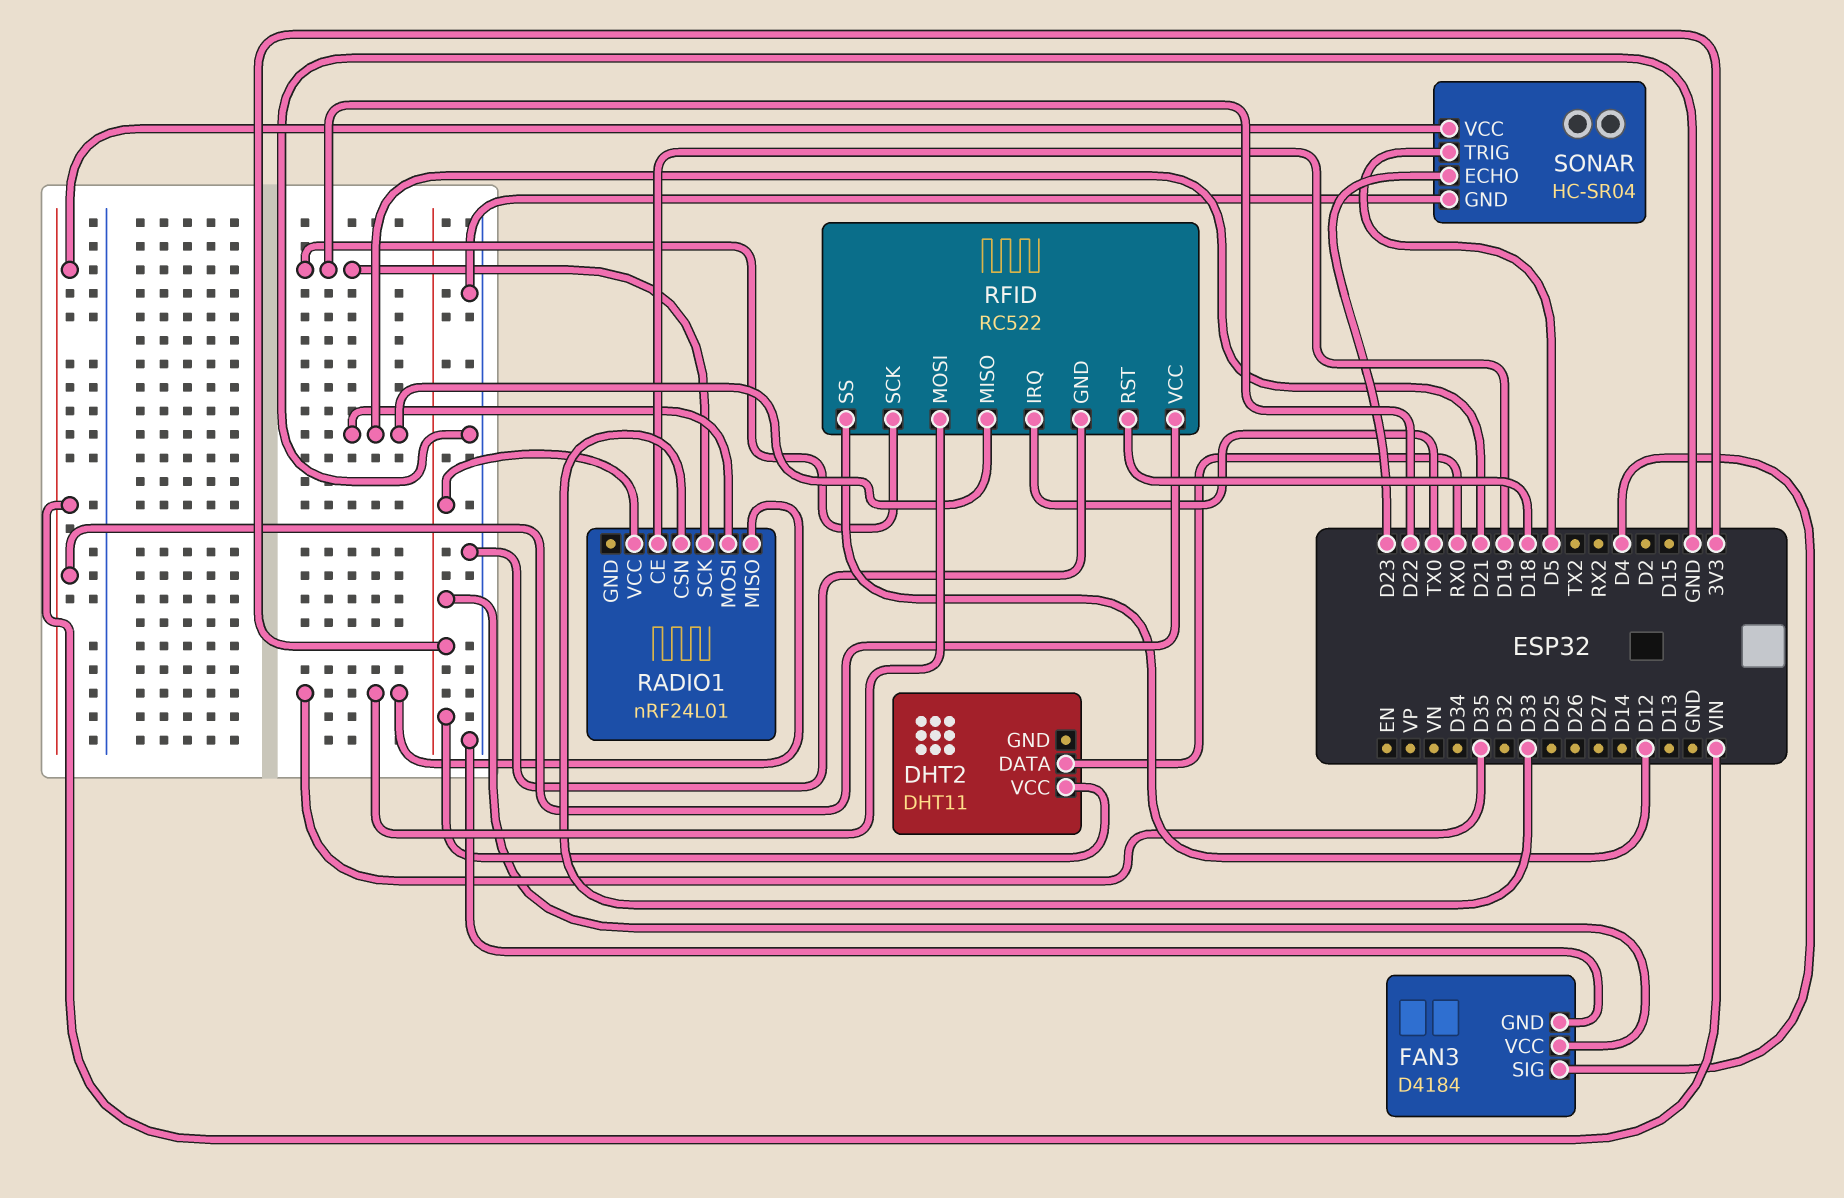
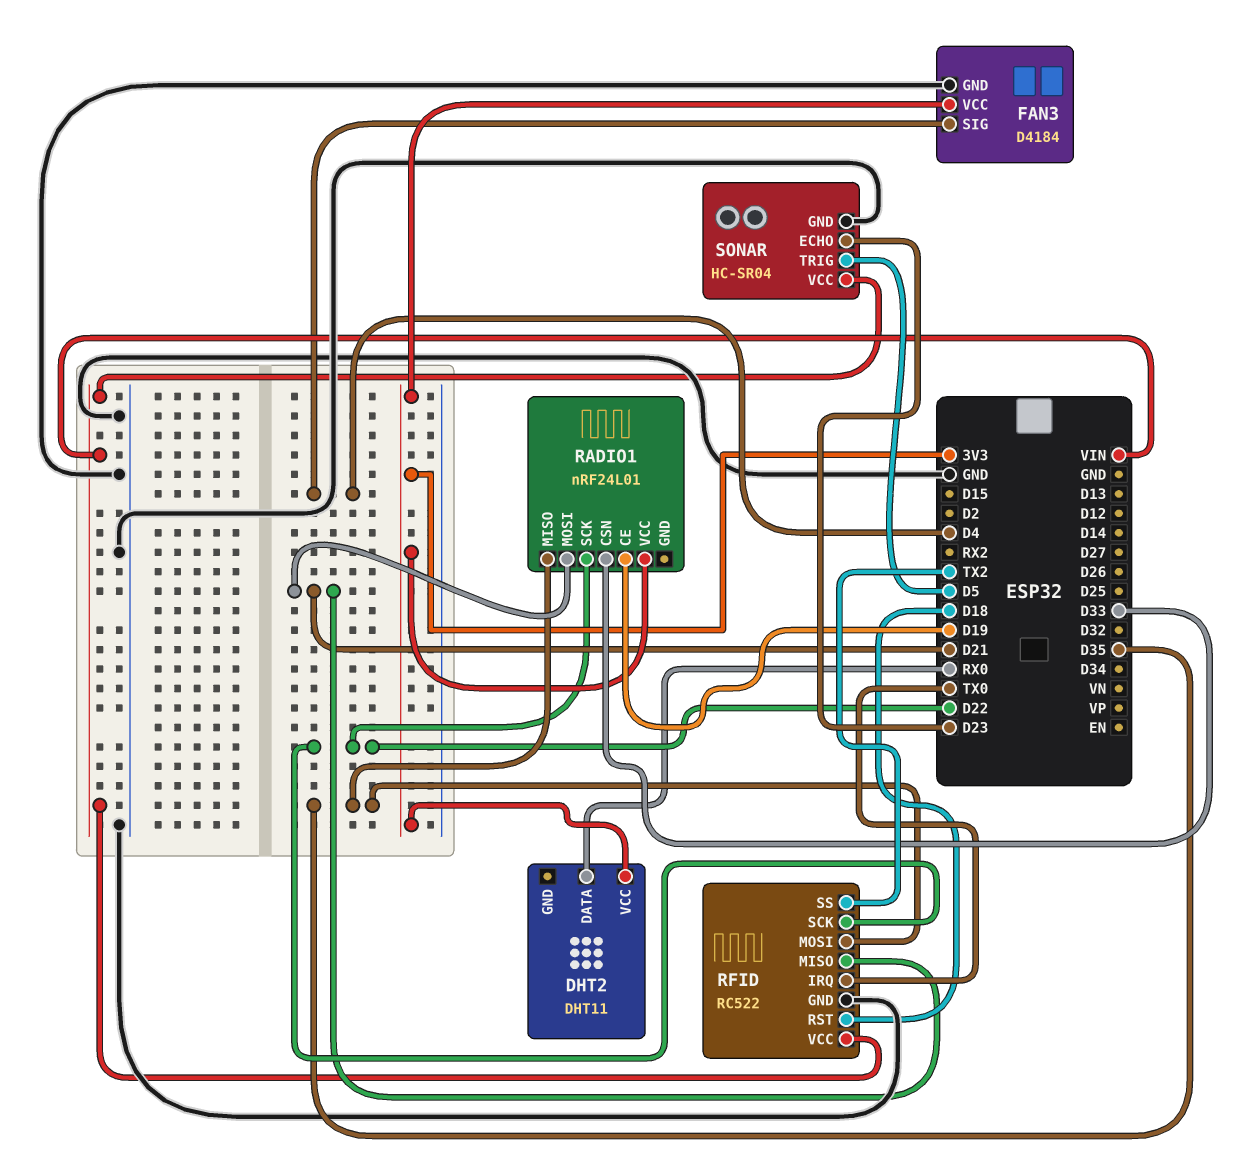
RFID pin SS: D12 -> TX2

